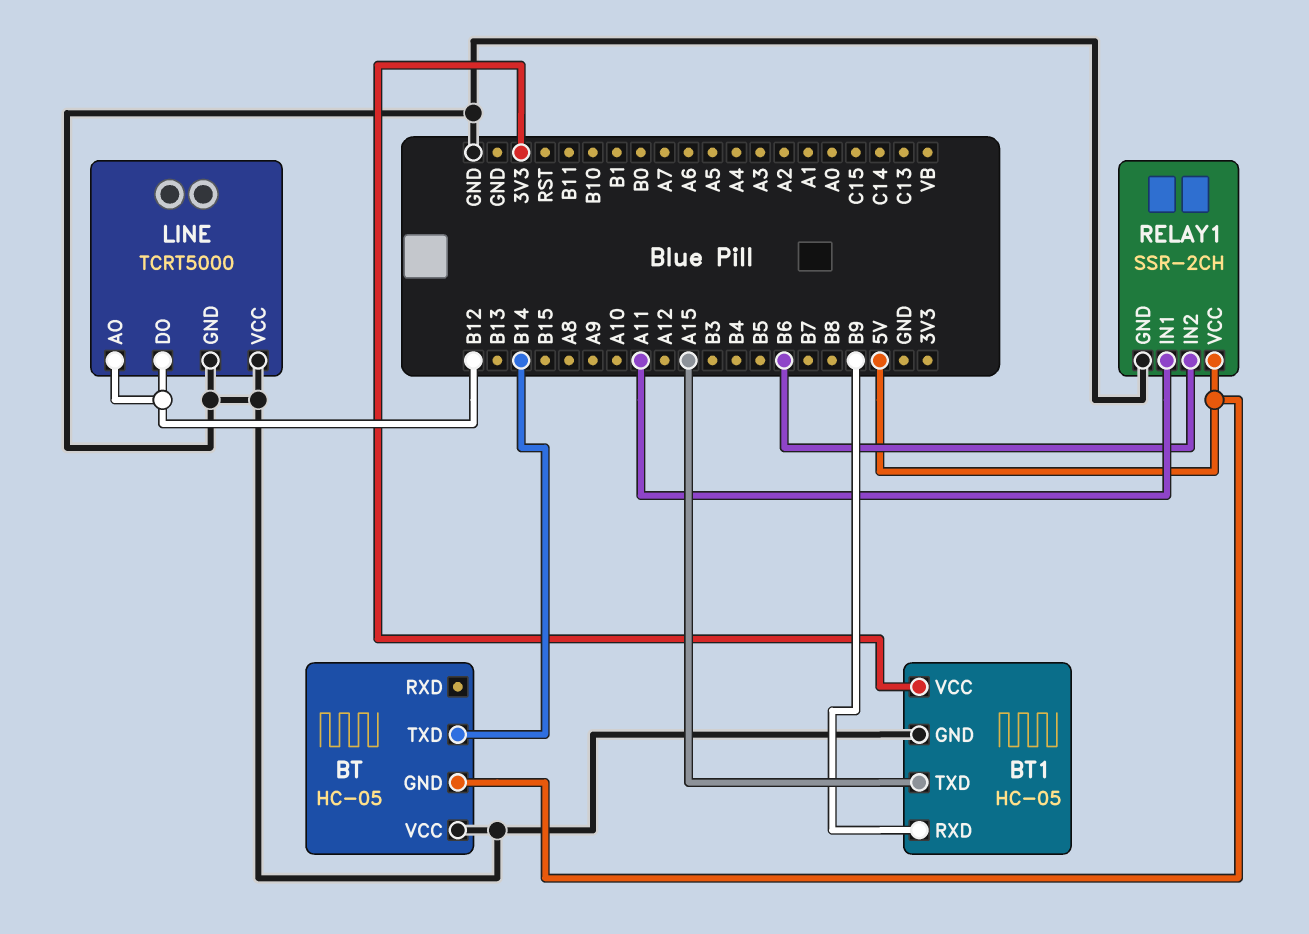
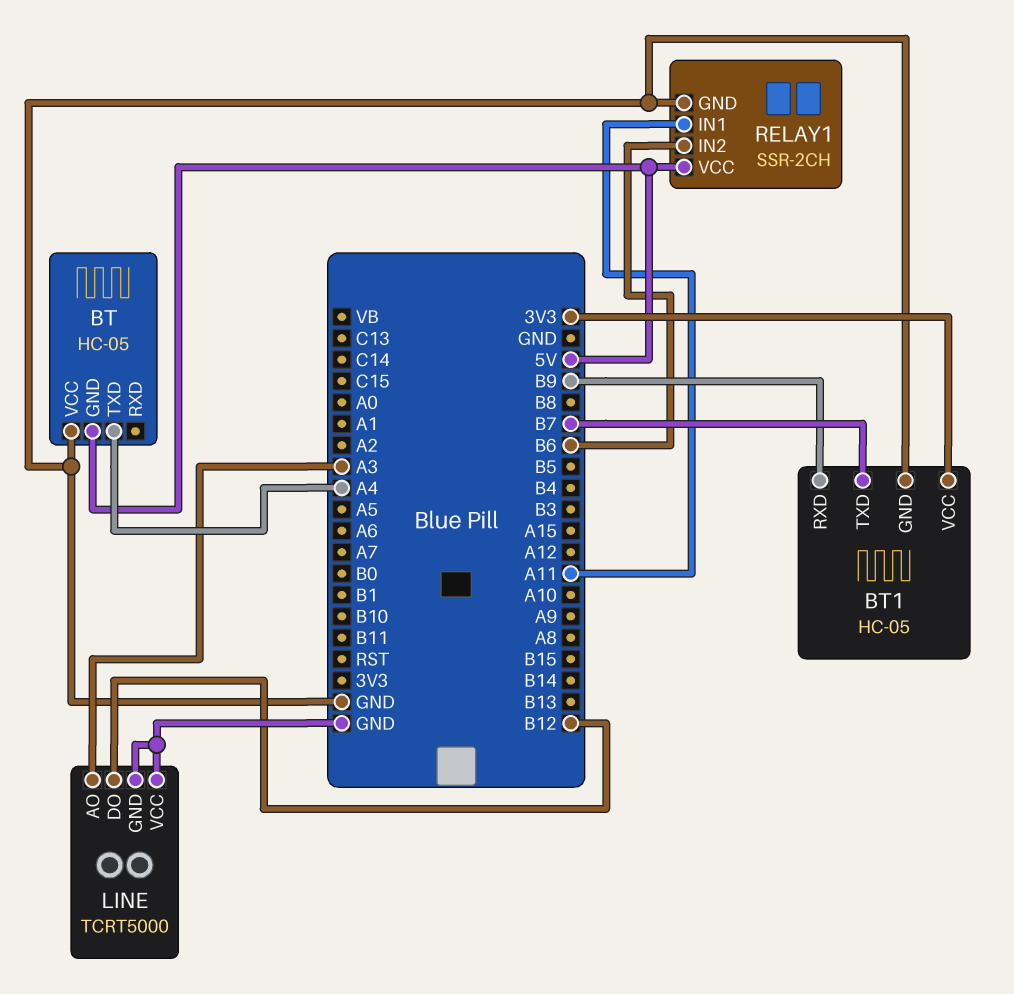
BT pin TXD: B14 -> A4
BT1 pin TXD: A15 -> B7
LINE pin AO: B12 -> A3

